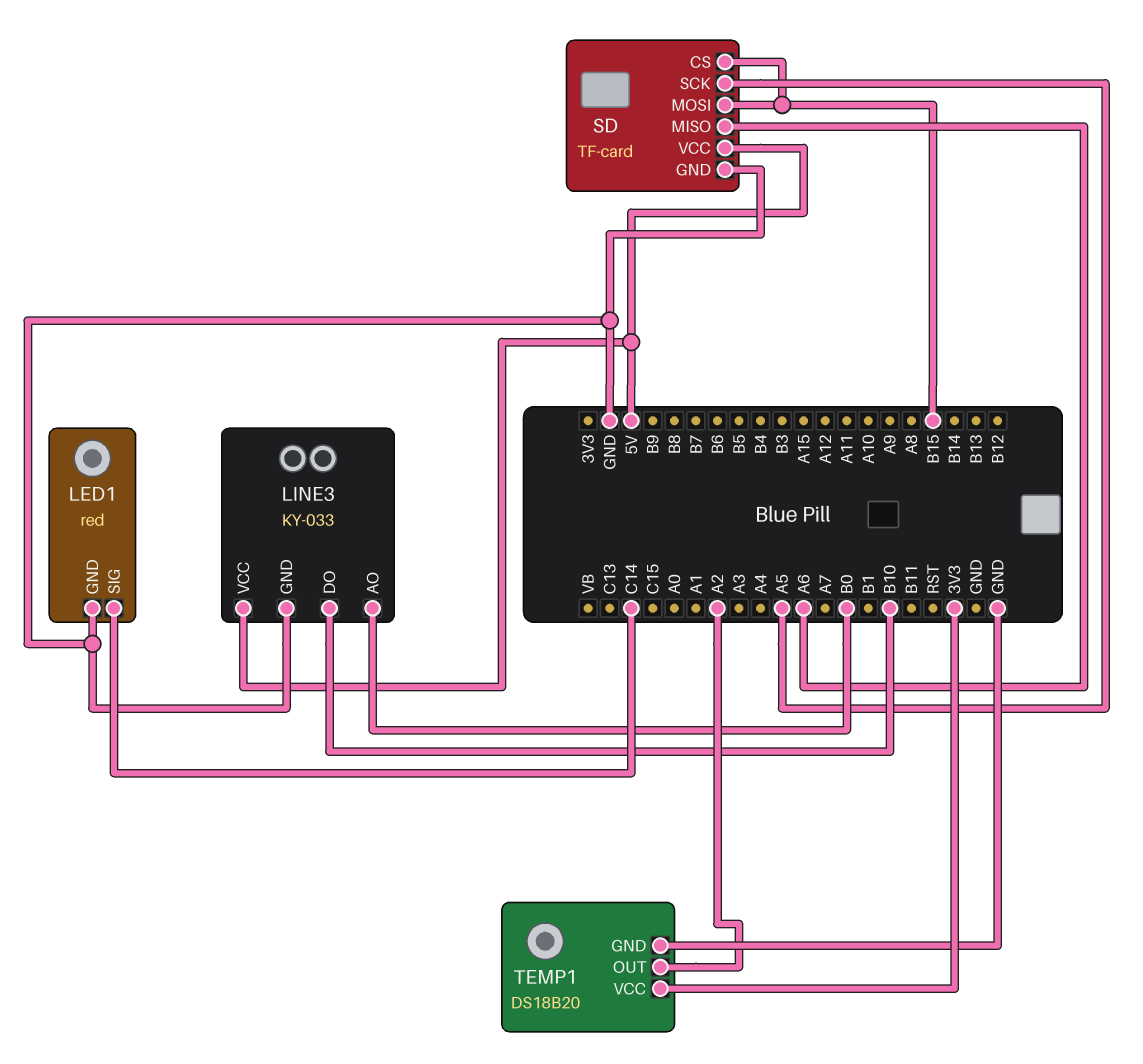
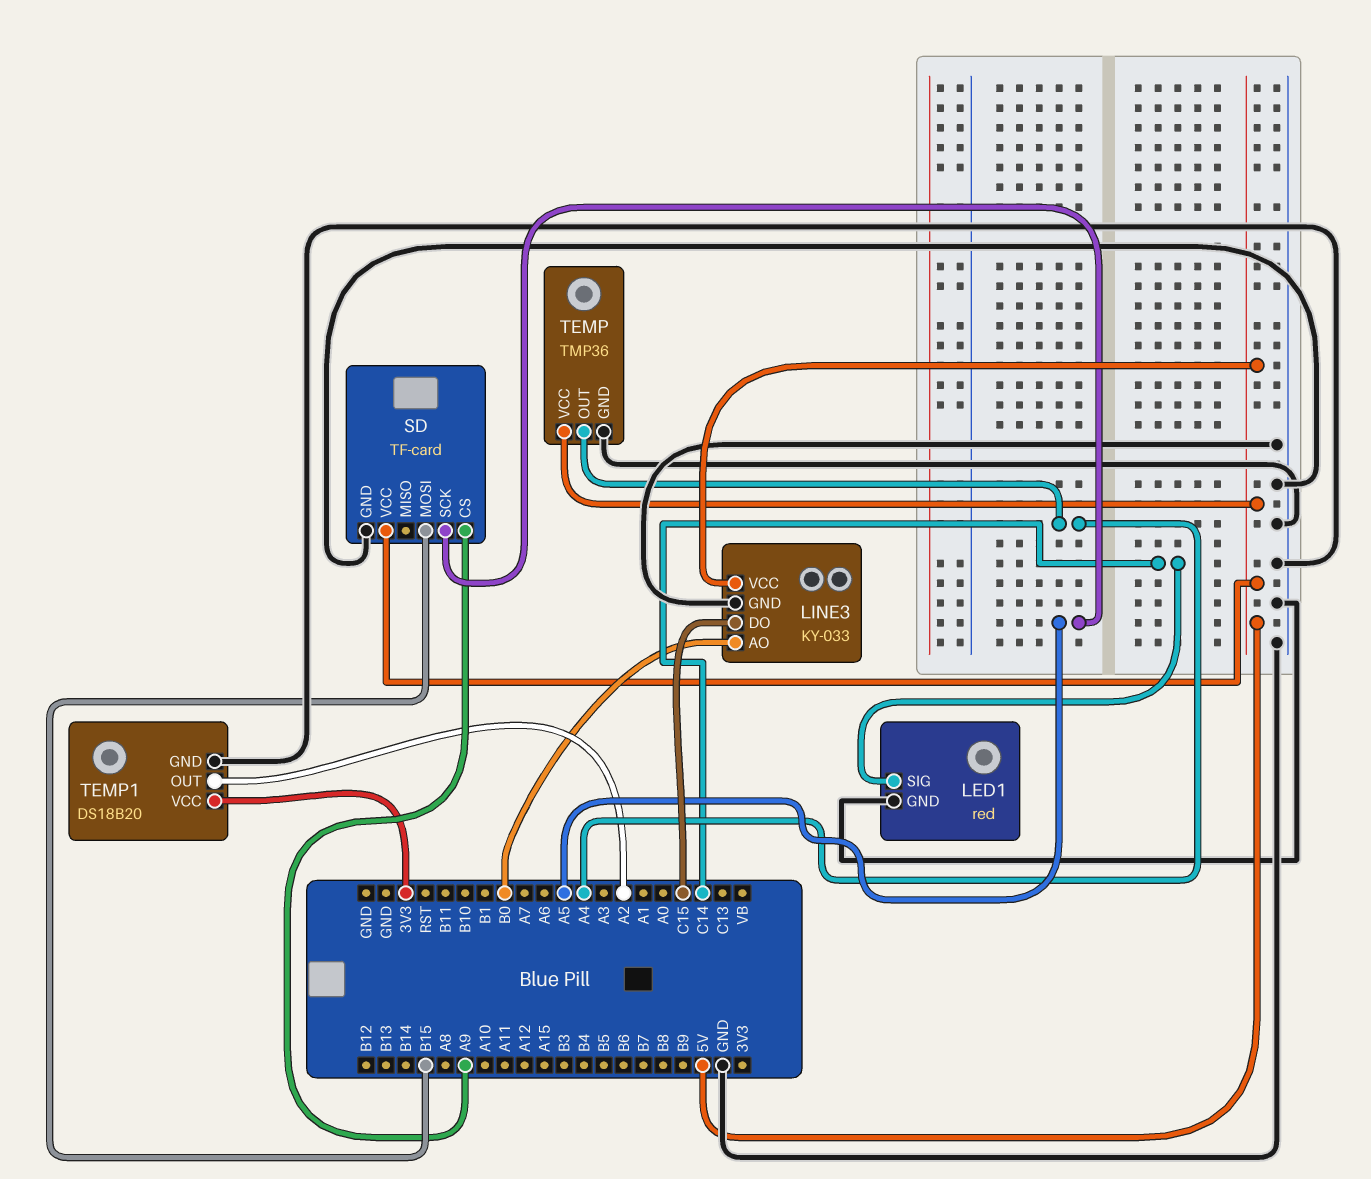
LINE3 pin DO: B10 -> C15
SD pin CS: B15 -> A9
SD pin MISO: A6 -> none
TEMP: none -> TMP36
TEMP pin GND: none -> GND
TEMP pin OUT: none -> A4
TEMP pin VCC: none -> 5V

